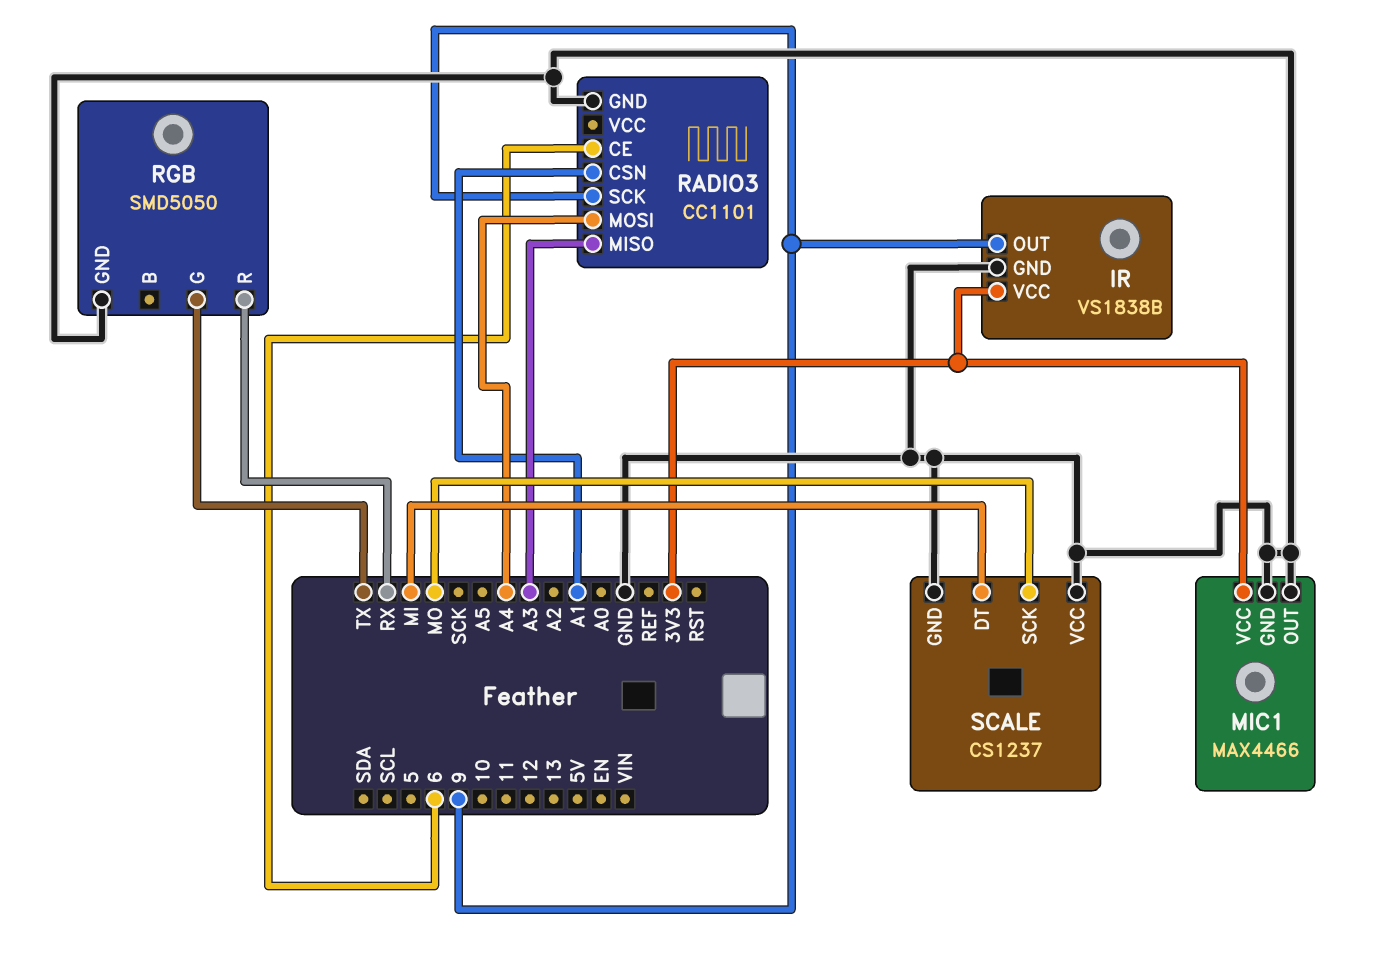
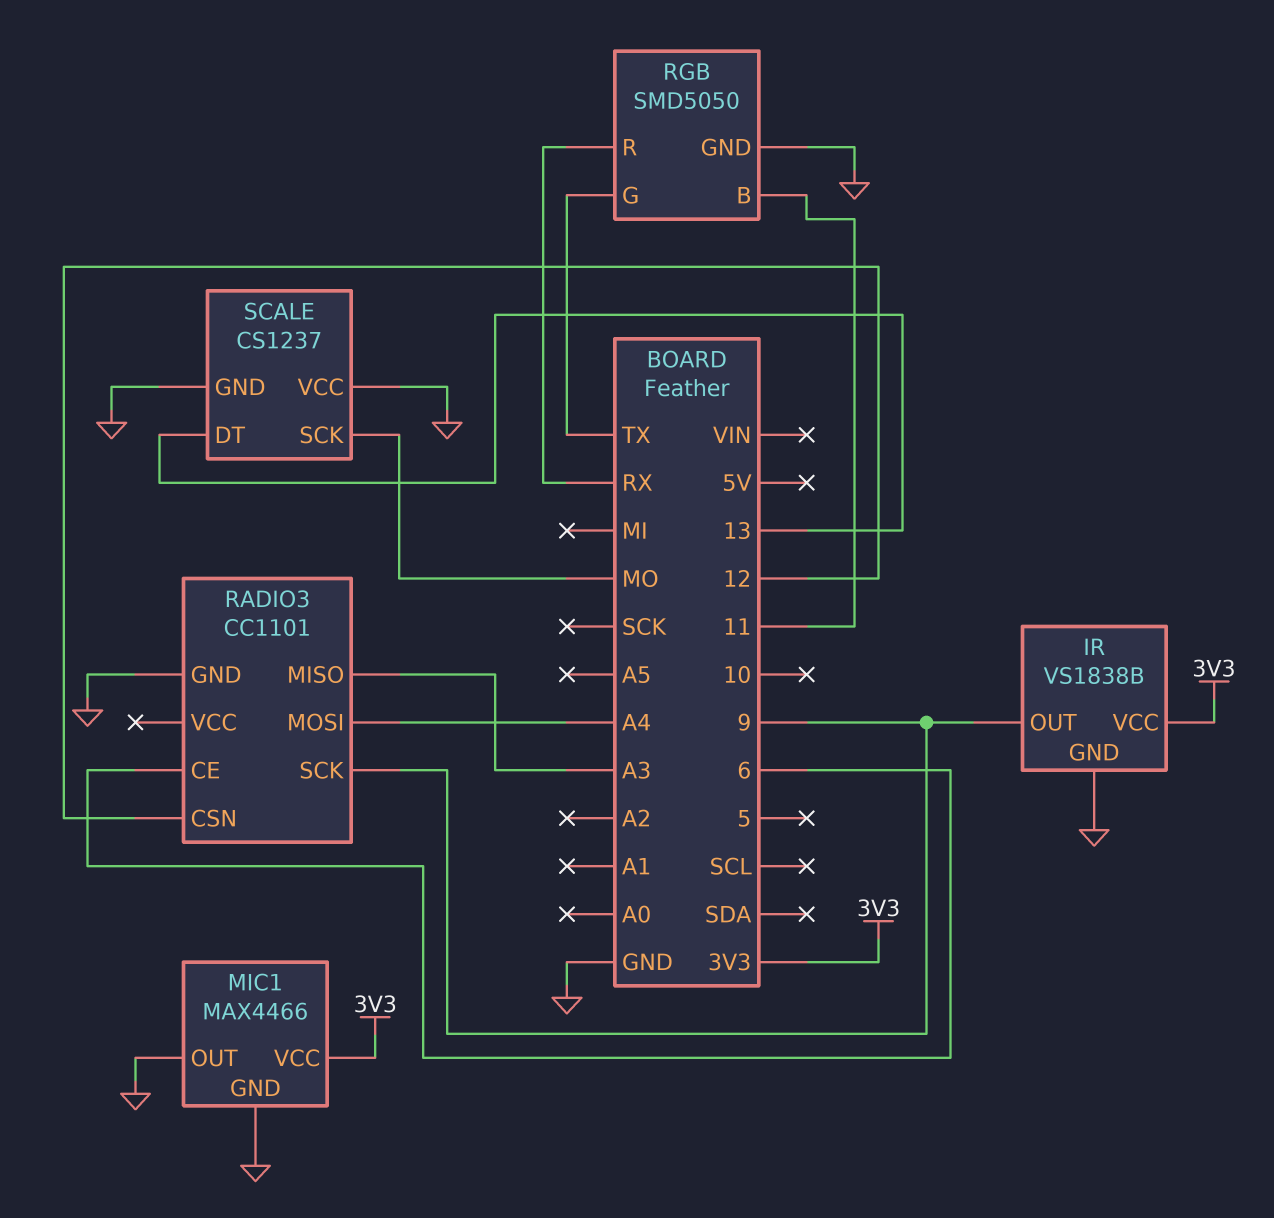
RADIO3 pin CSN: A1 -> 12
RGB pin B: none -> 11
SCALE pin DT: MI -> 13

